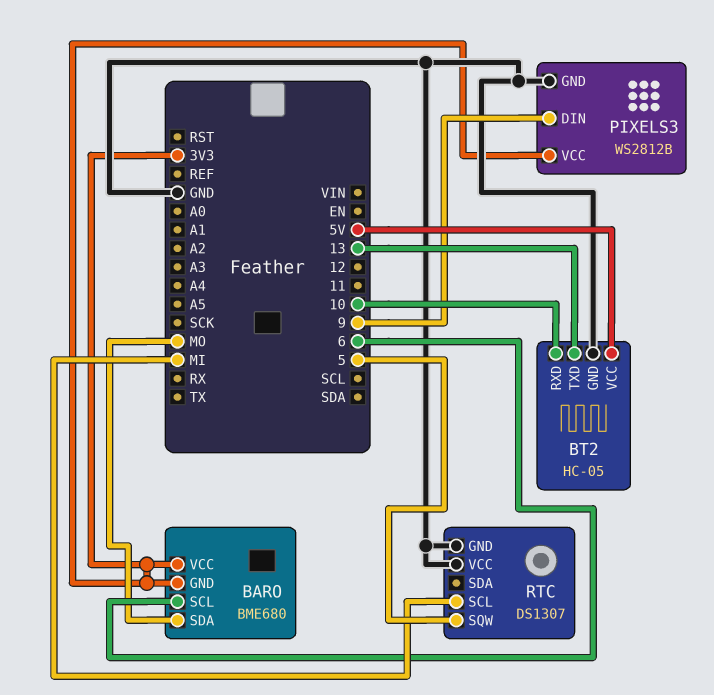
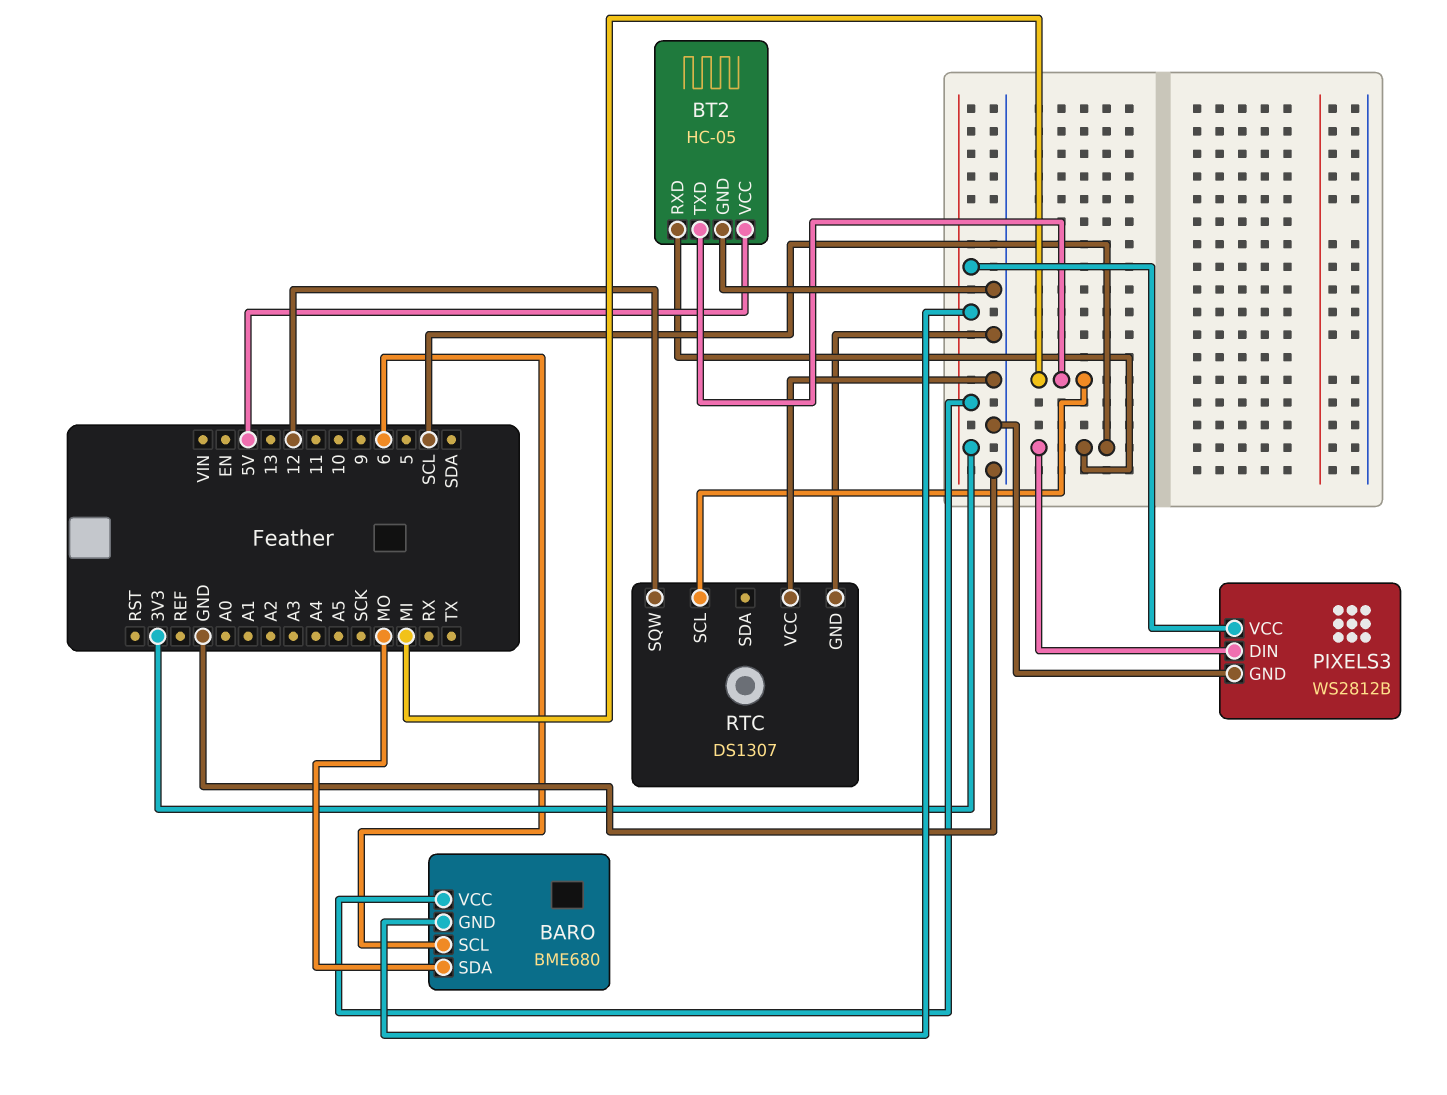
BT2 pin RXD: 10 -> SCL
BT2 pin TXD: 13 -> MI
PIXELS3 pin DIN: 9 -> SCL
RTC pin SQW: 5 -> 12

